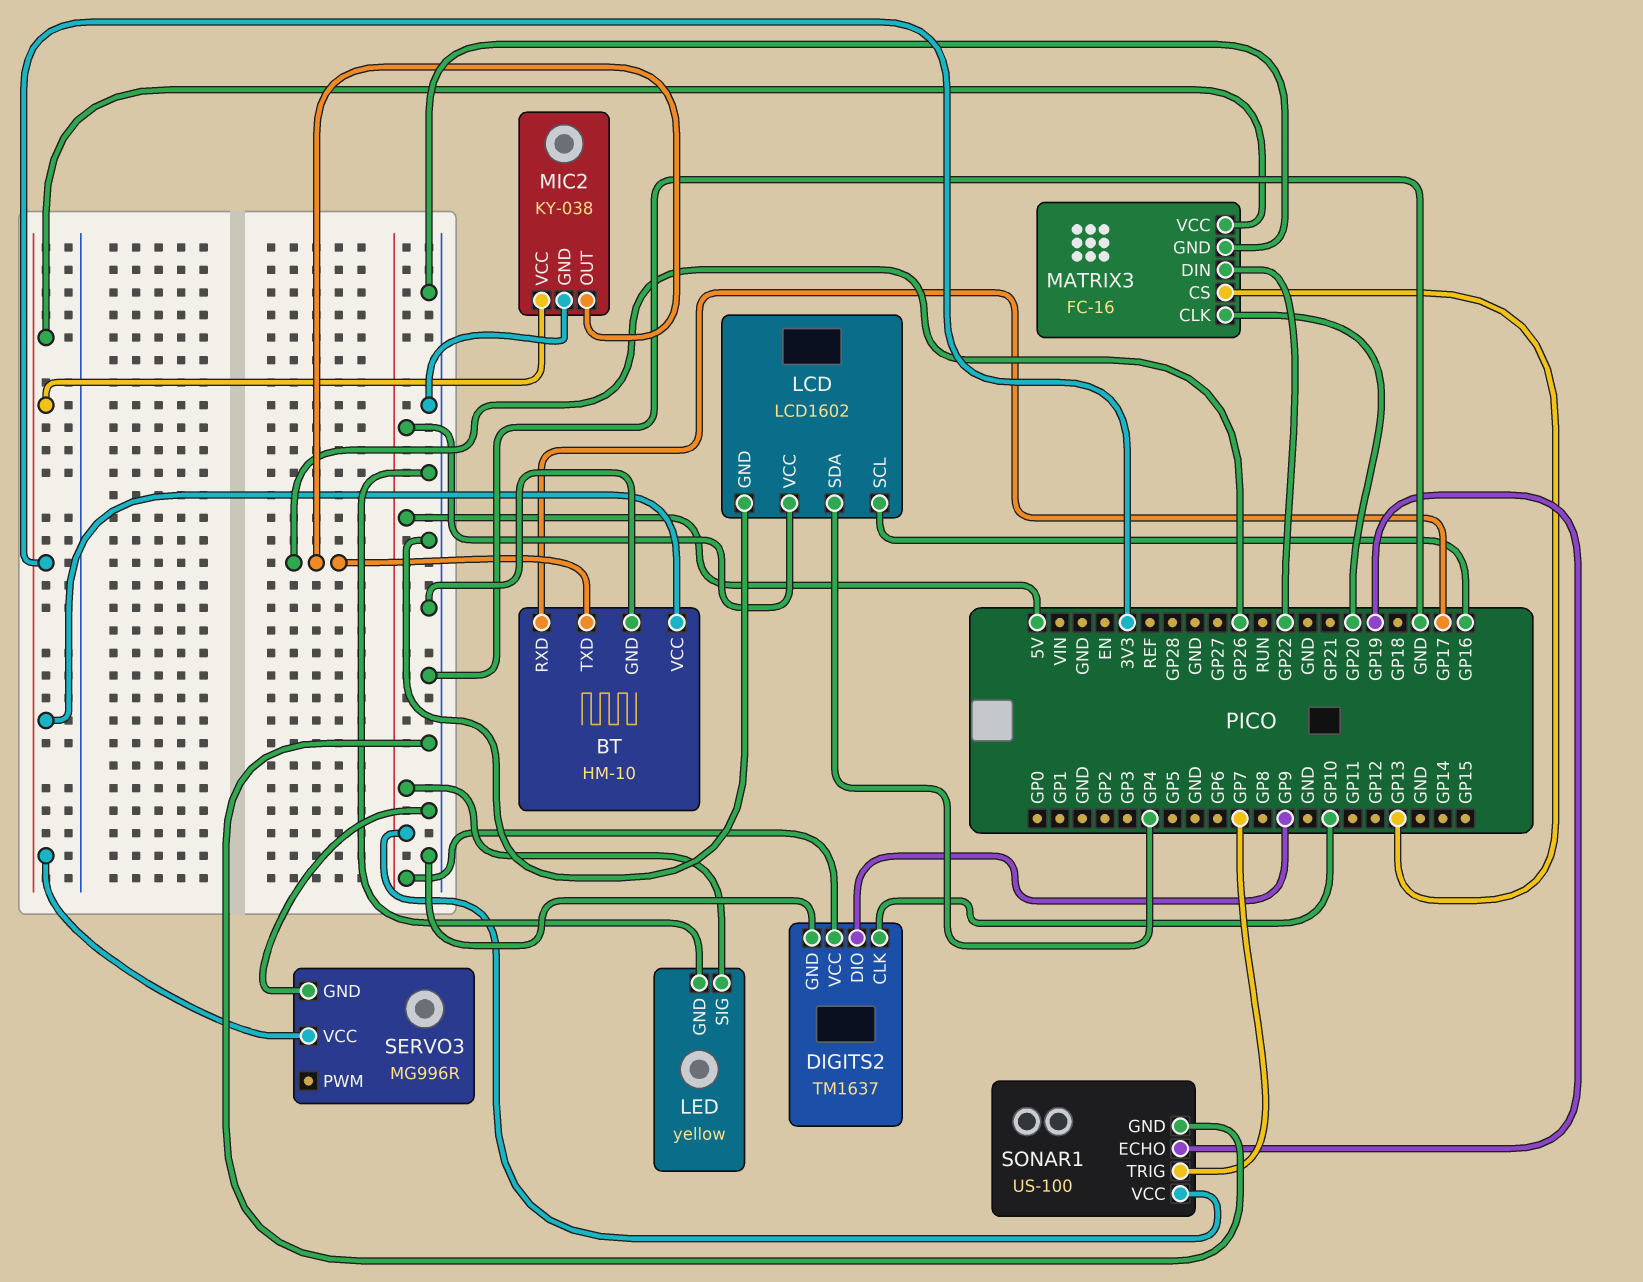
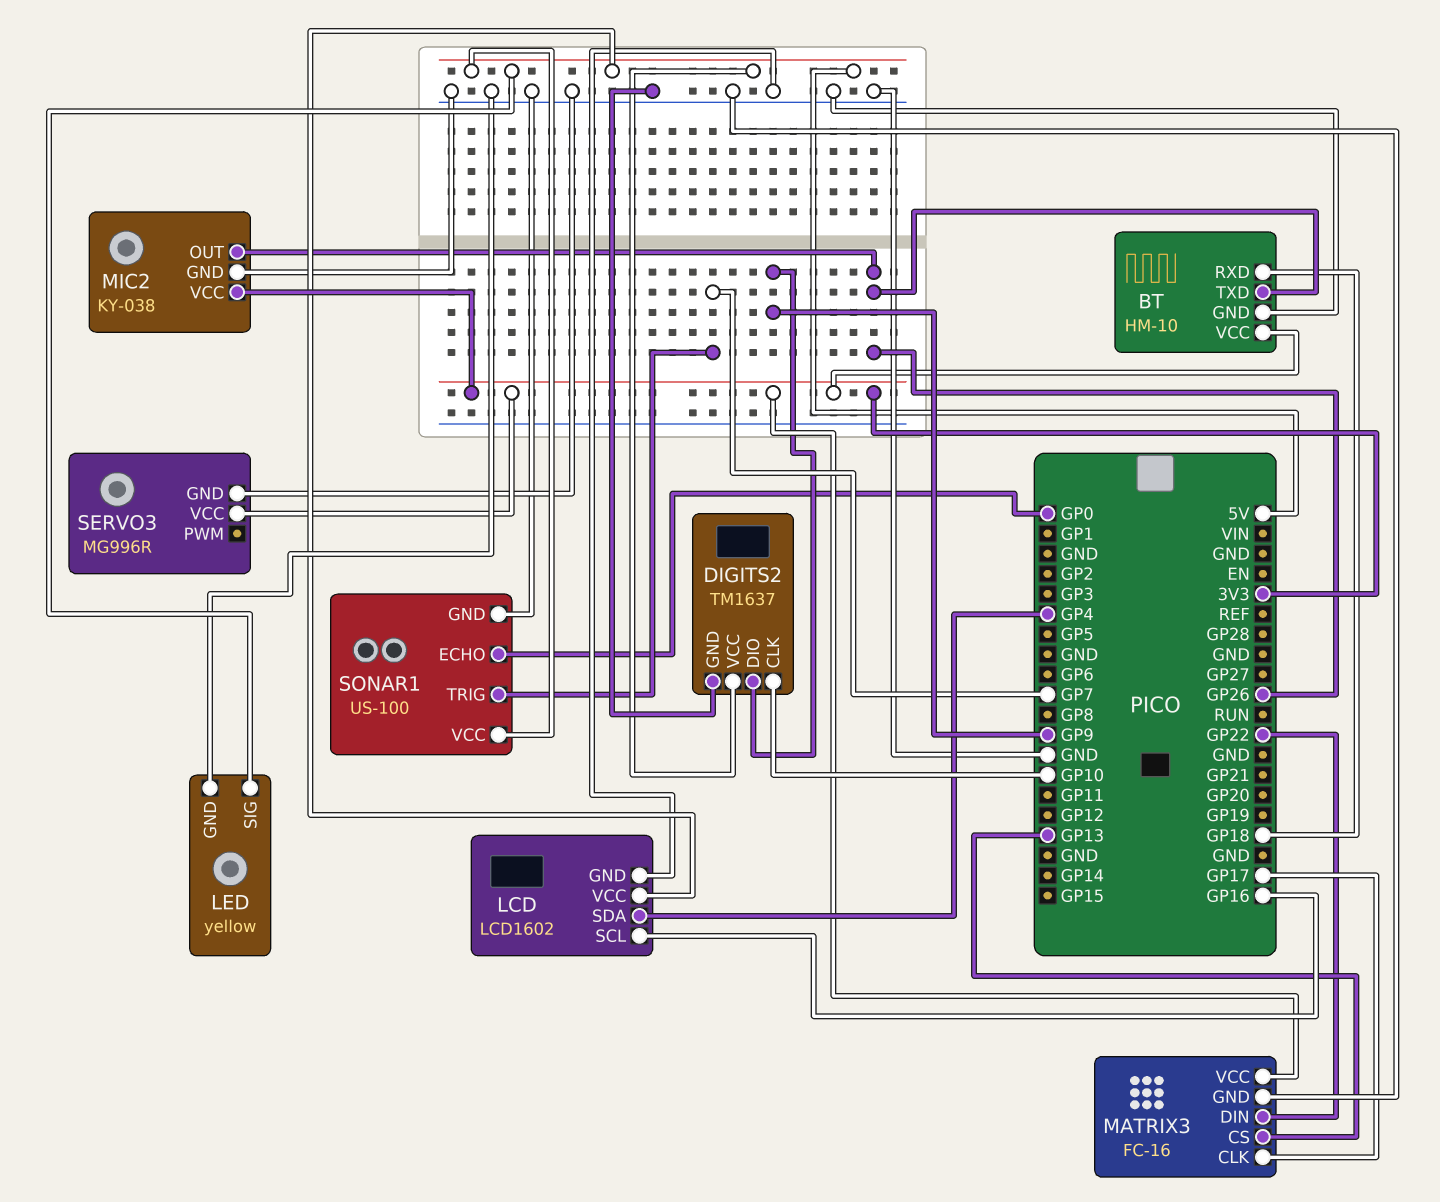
BT pin RXD: GP17 -> GP18
MATRIX3 pin CLK: GP20 -> GP17
SONAR1 pin ECHO: GP19 -> GP0

